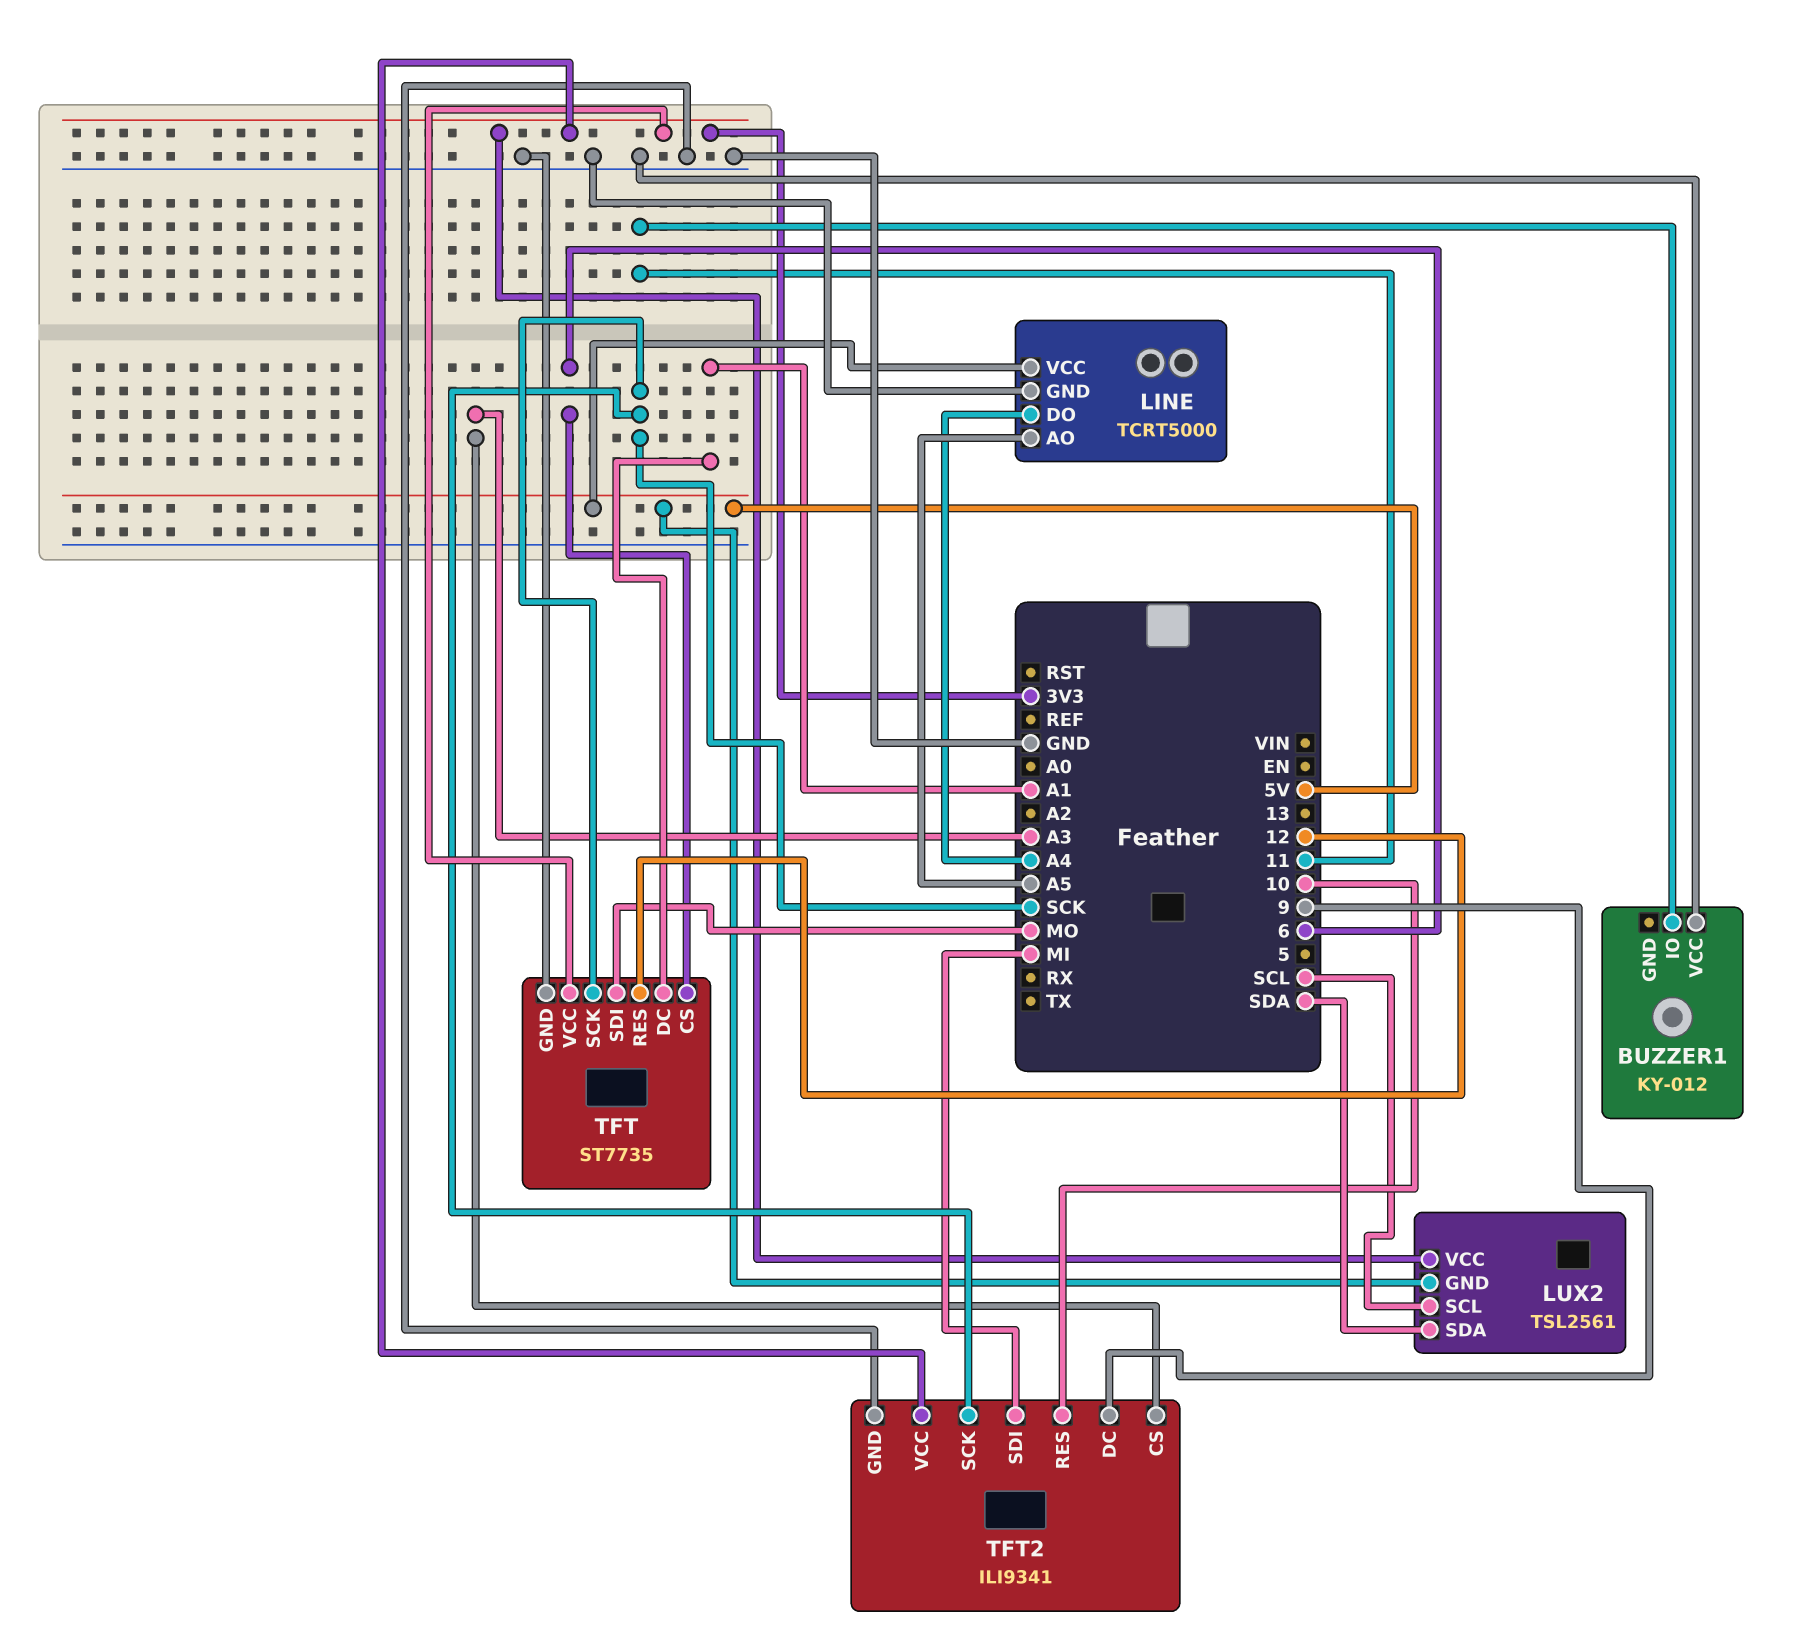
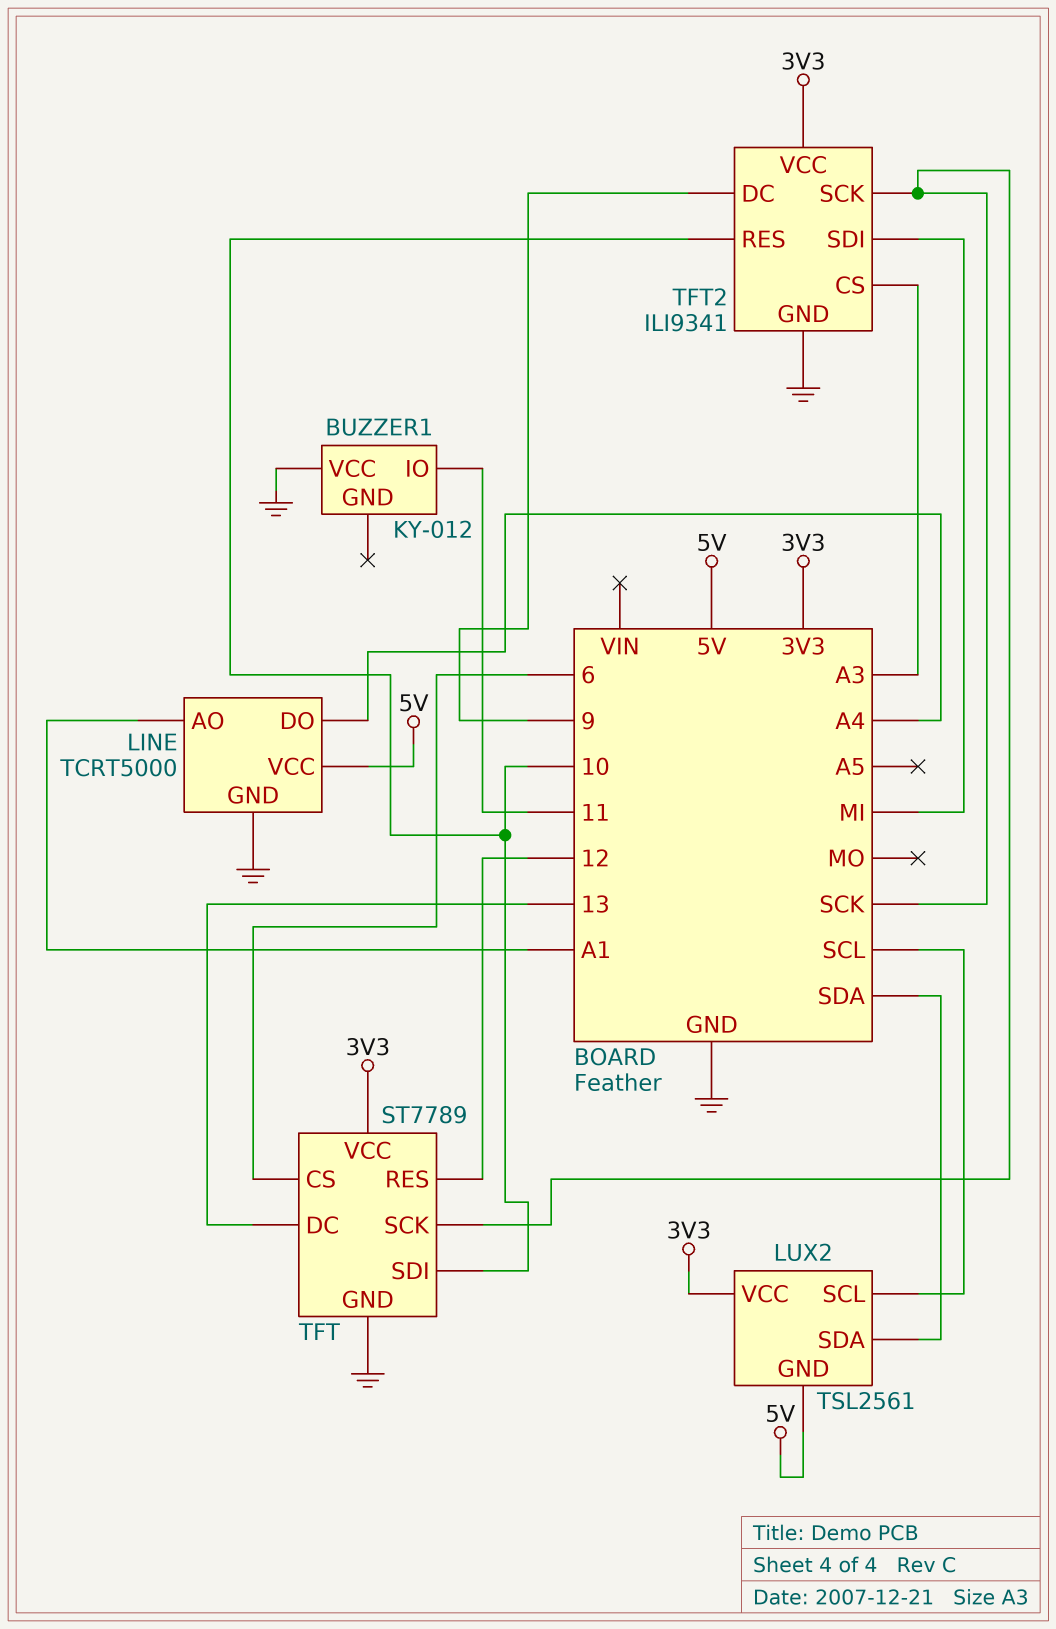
LINE pin AO: A5 -> A1
TFT: ST7735 -> ST7789
TFT pin DC: A1 -> 13
TFT pin SDI: MO -> 10

